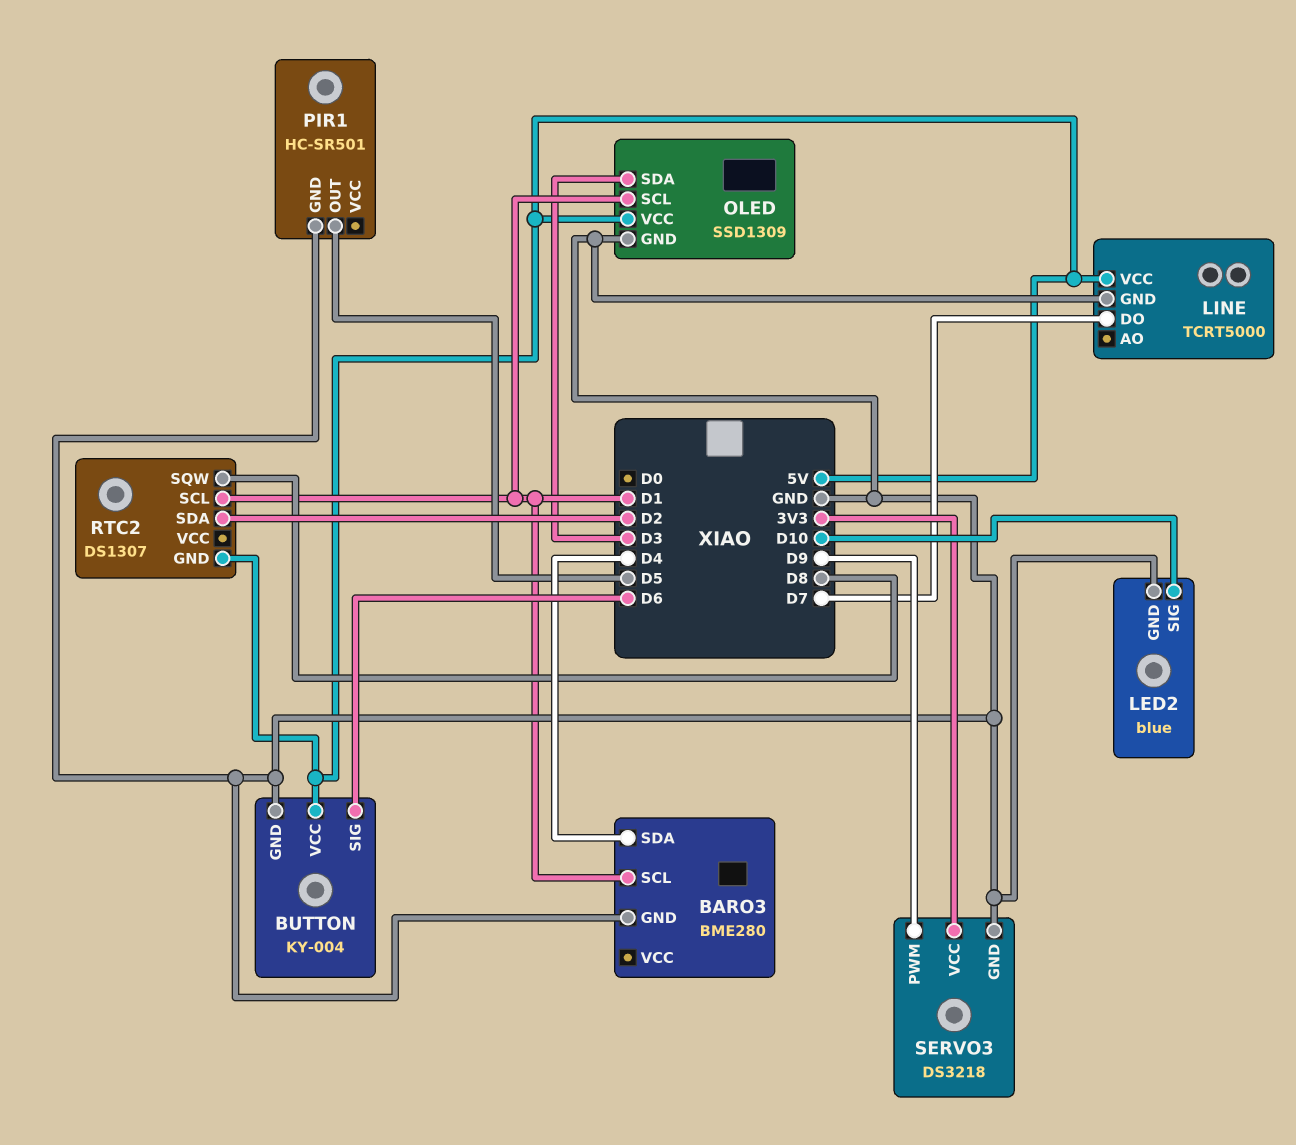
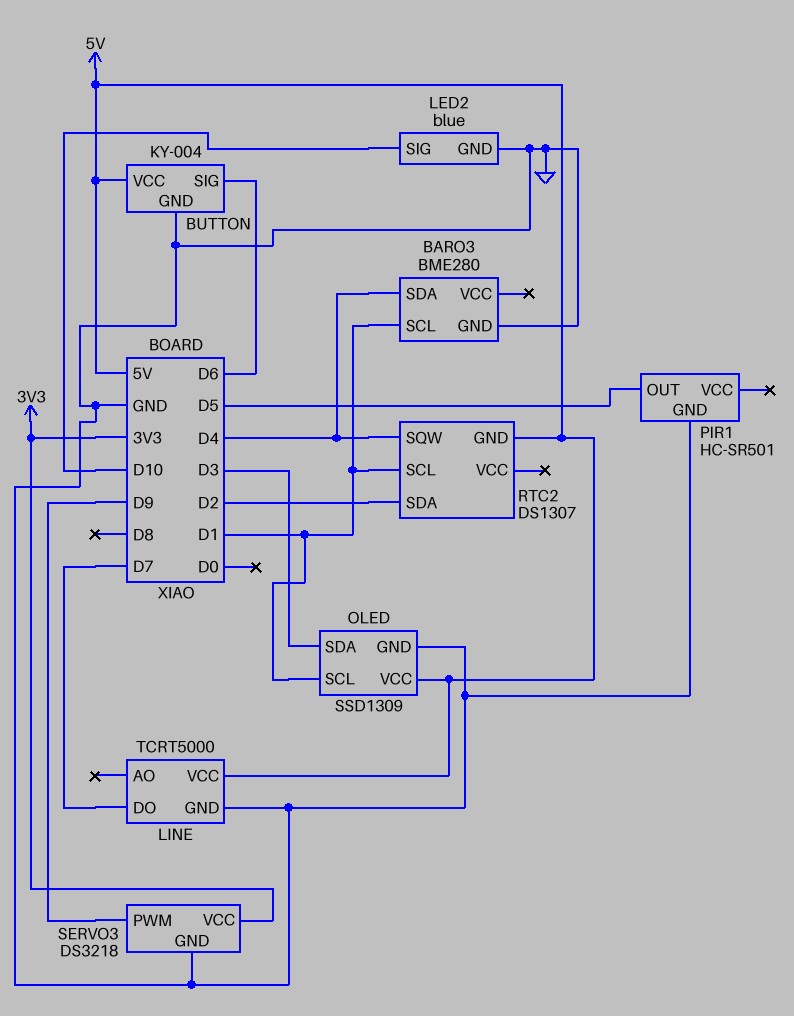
RTC2 pin SQW: D8 -> D4

